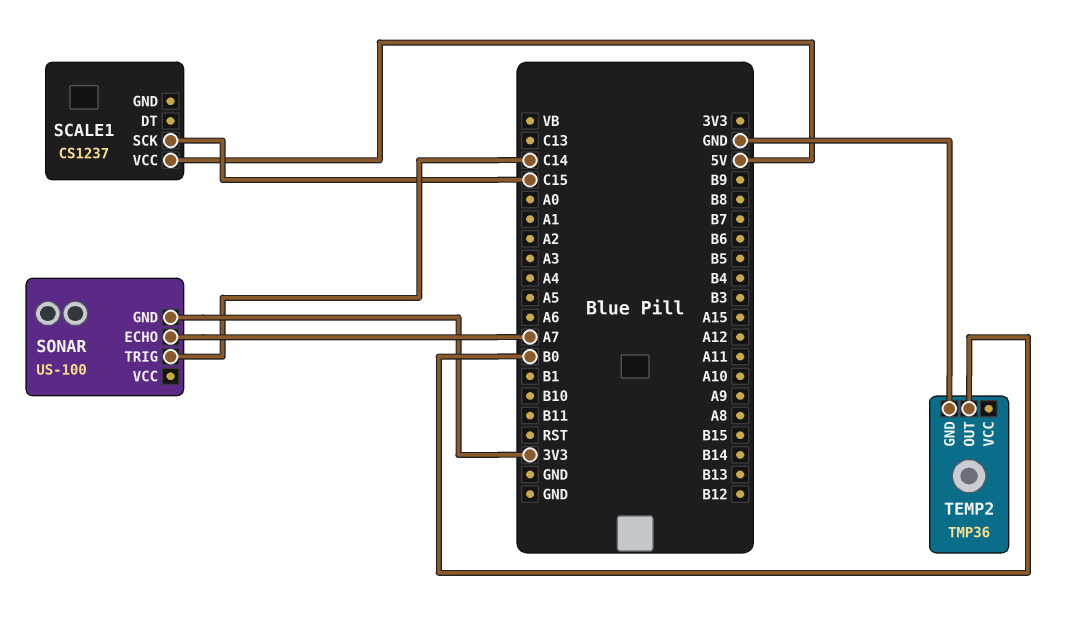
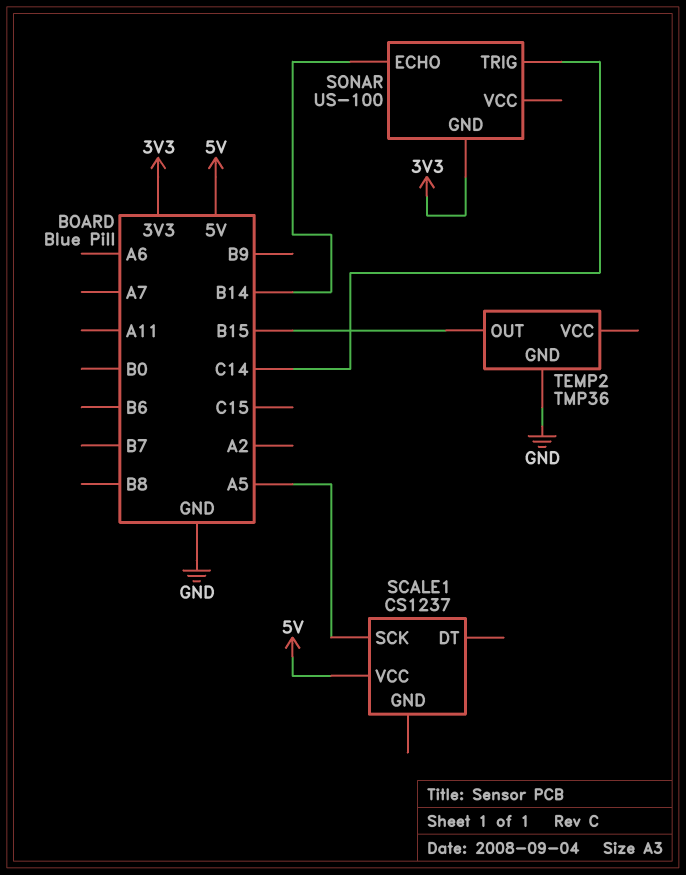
SCALE1 pin SCK: C15 -> A5
SONAR pin ECHO: A7 -> B14
TEMP2 pin OUT: B0 -> B15

